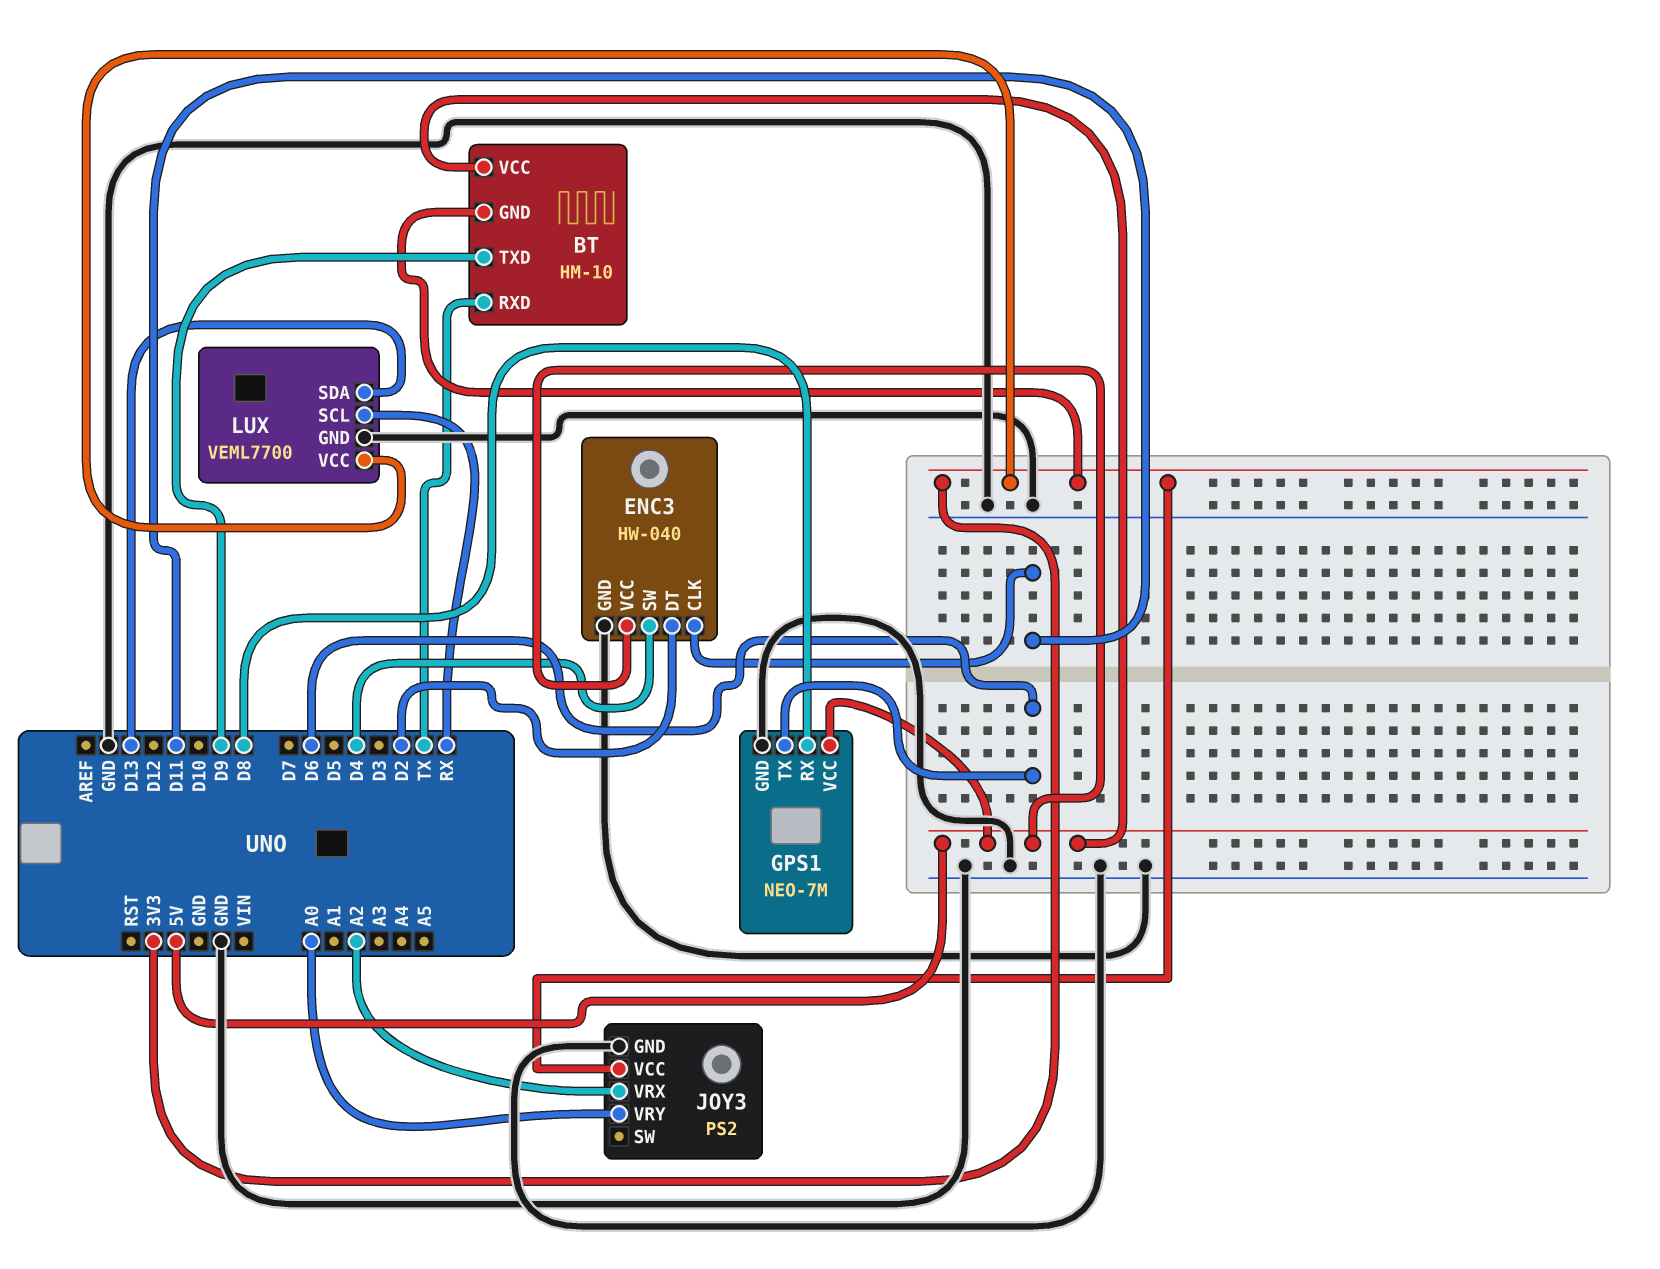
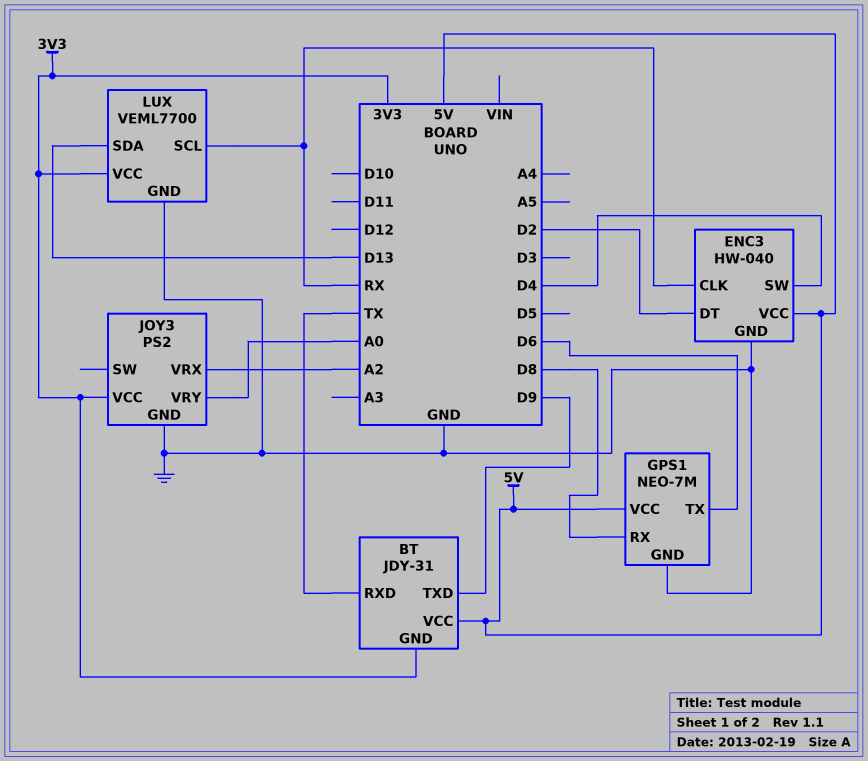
BT: HM-10 -> JDY-31
ENC3 pin CLK: D11 -> RX

